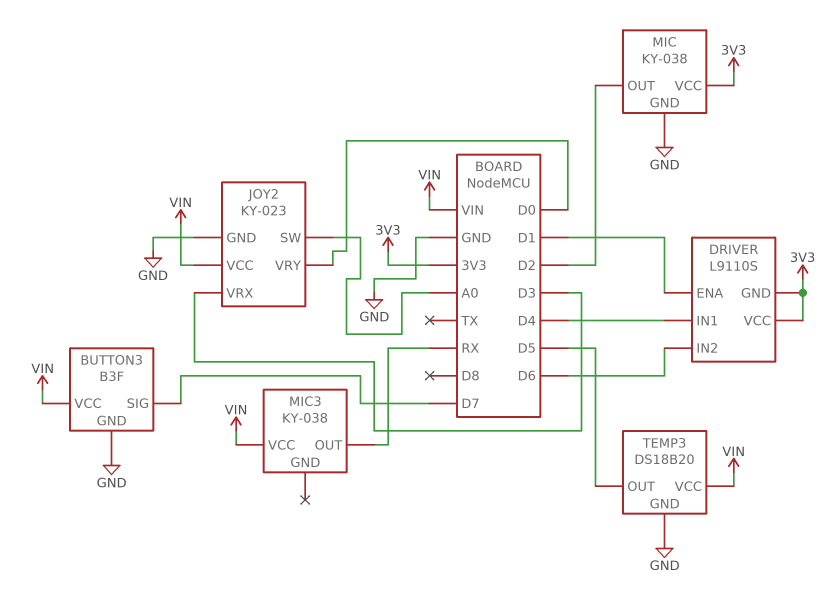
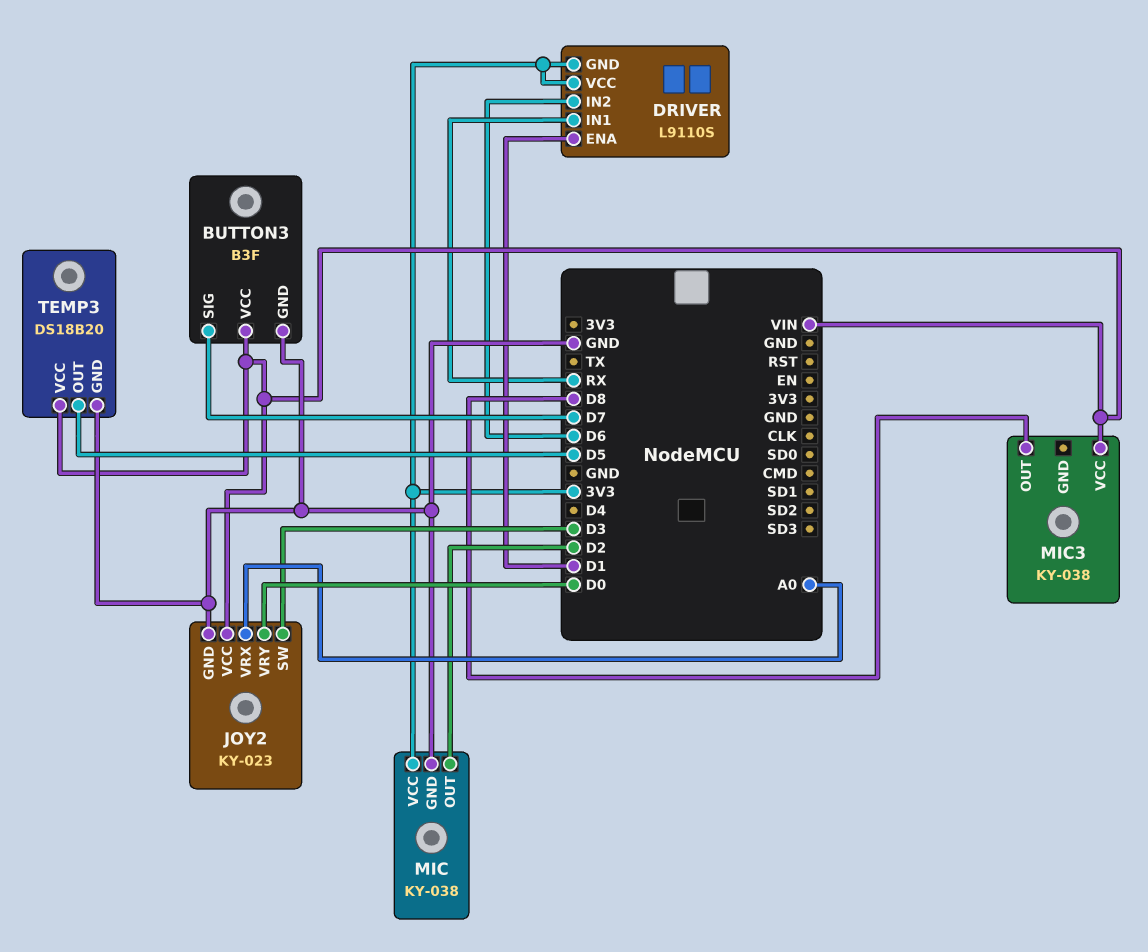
DRIVER pin IN1: D4 -> RX
JOY2 pin SW: A0 -> D3
JOY2 pin VRX: D3 -> A0
MIC3 pin OUT: RX -> D8

